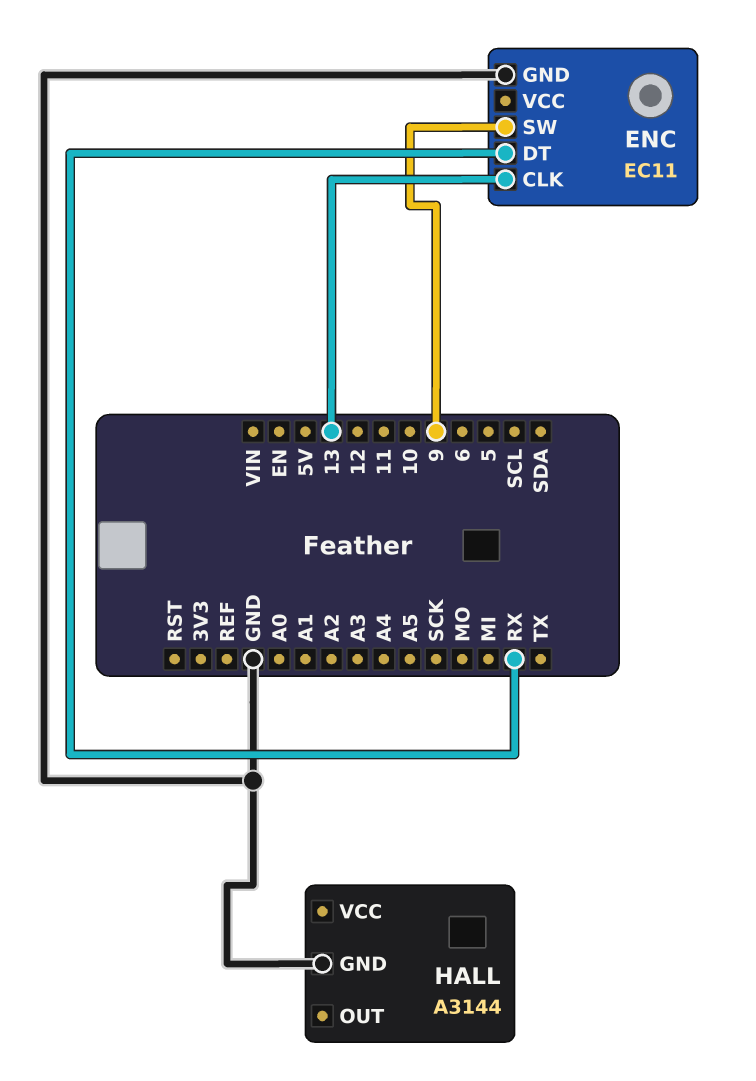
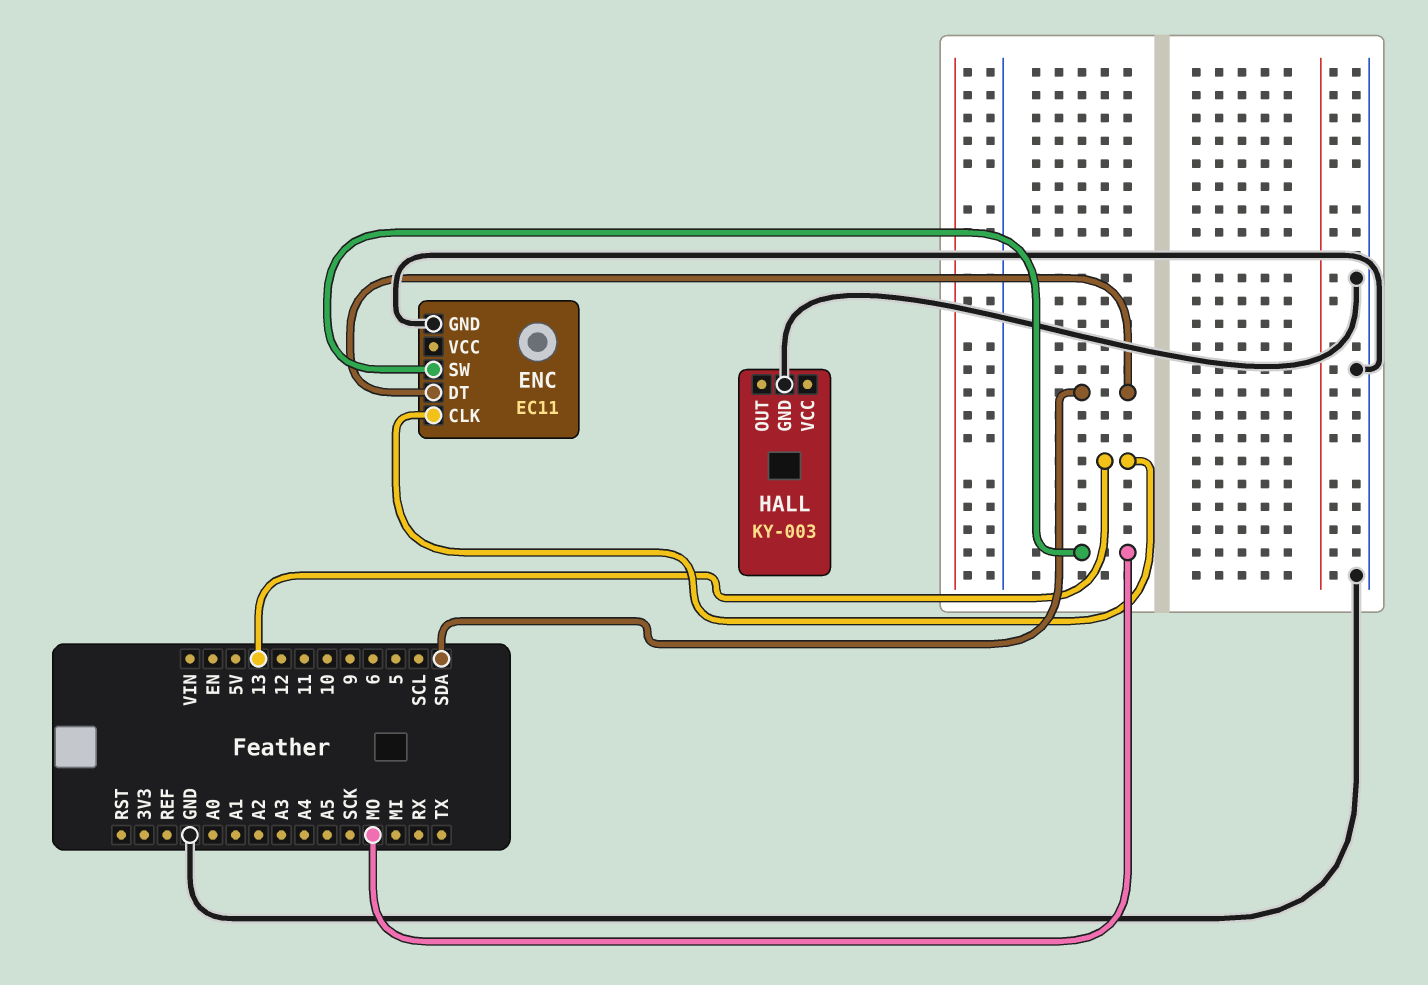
ENC pin DT: RX -> SDA
ENC pin SW: 9 -> MO
HALL: A3144 -> KY-003

